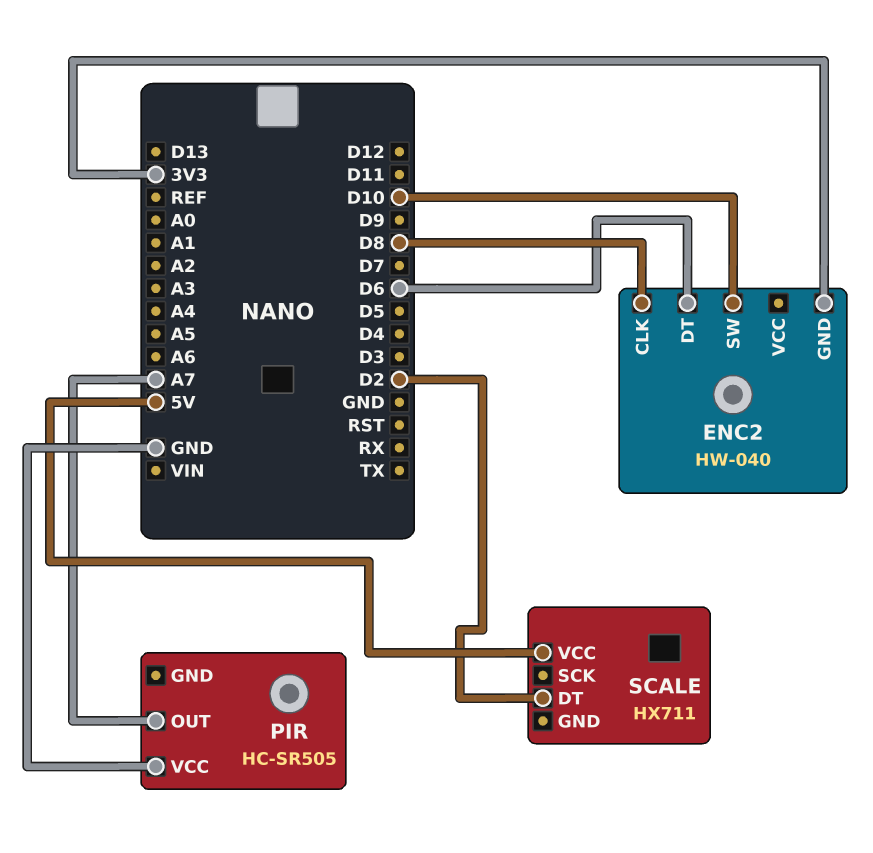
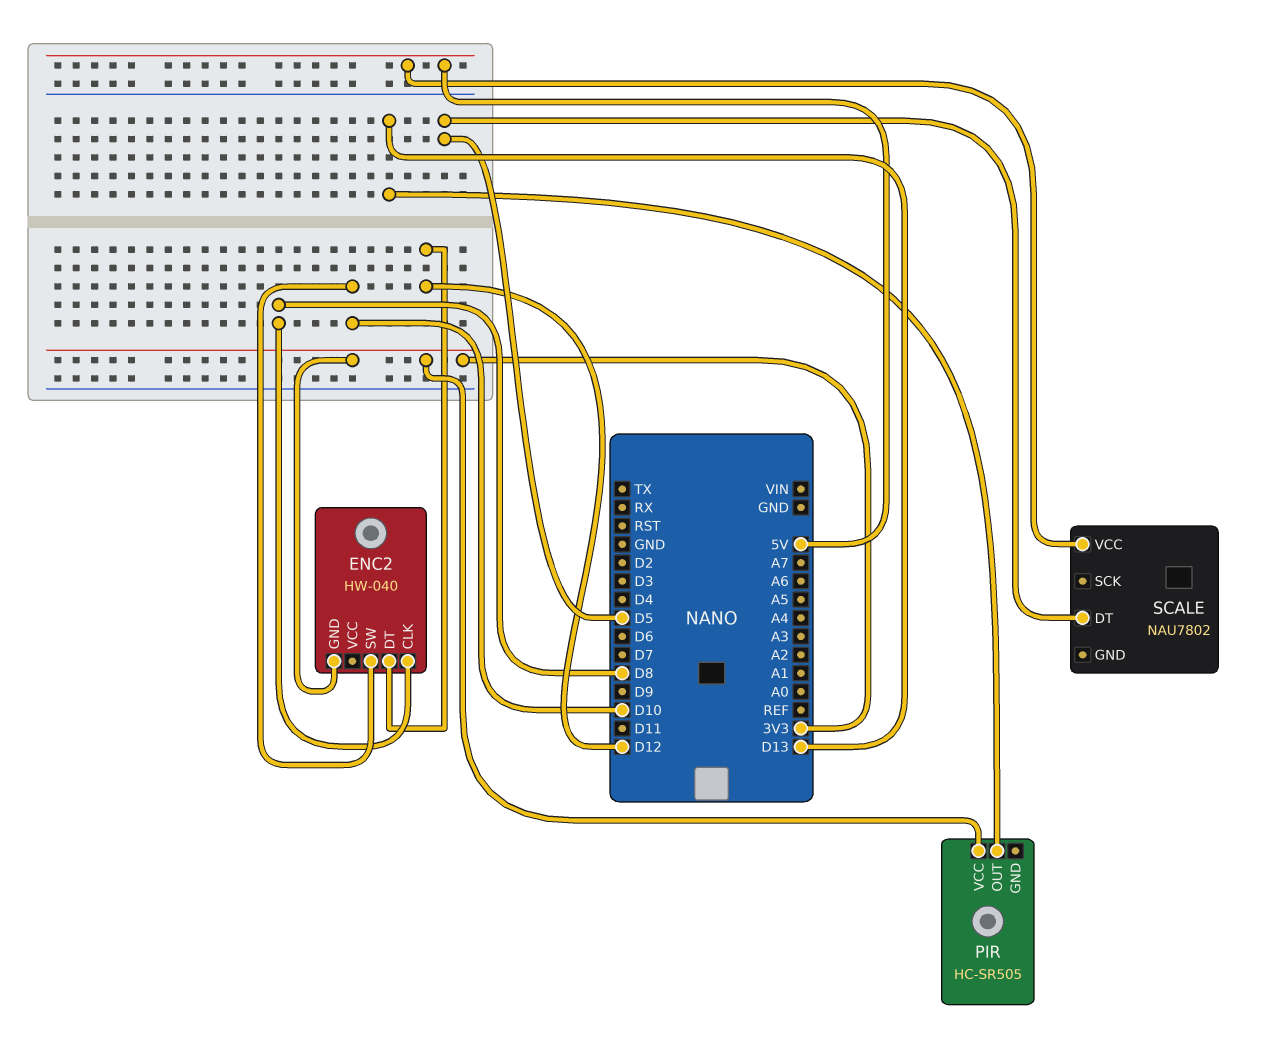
ENC2 pin DT: D6 -> D12
PIR pin OUT: A7 -> D13
PIR pin VCC: GND -> 3V3
SCALE: HX711 -> NAU7802
SCALE pin DT: D2 -> D5

